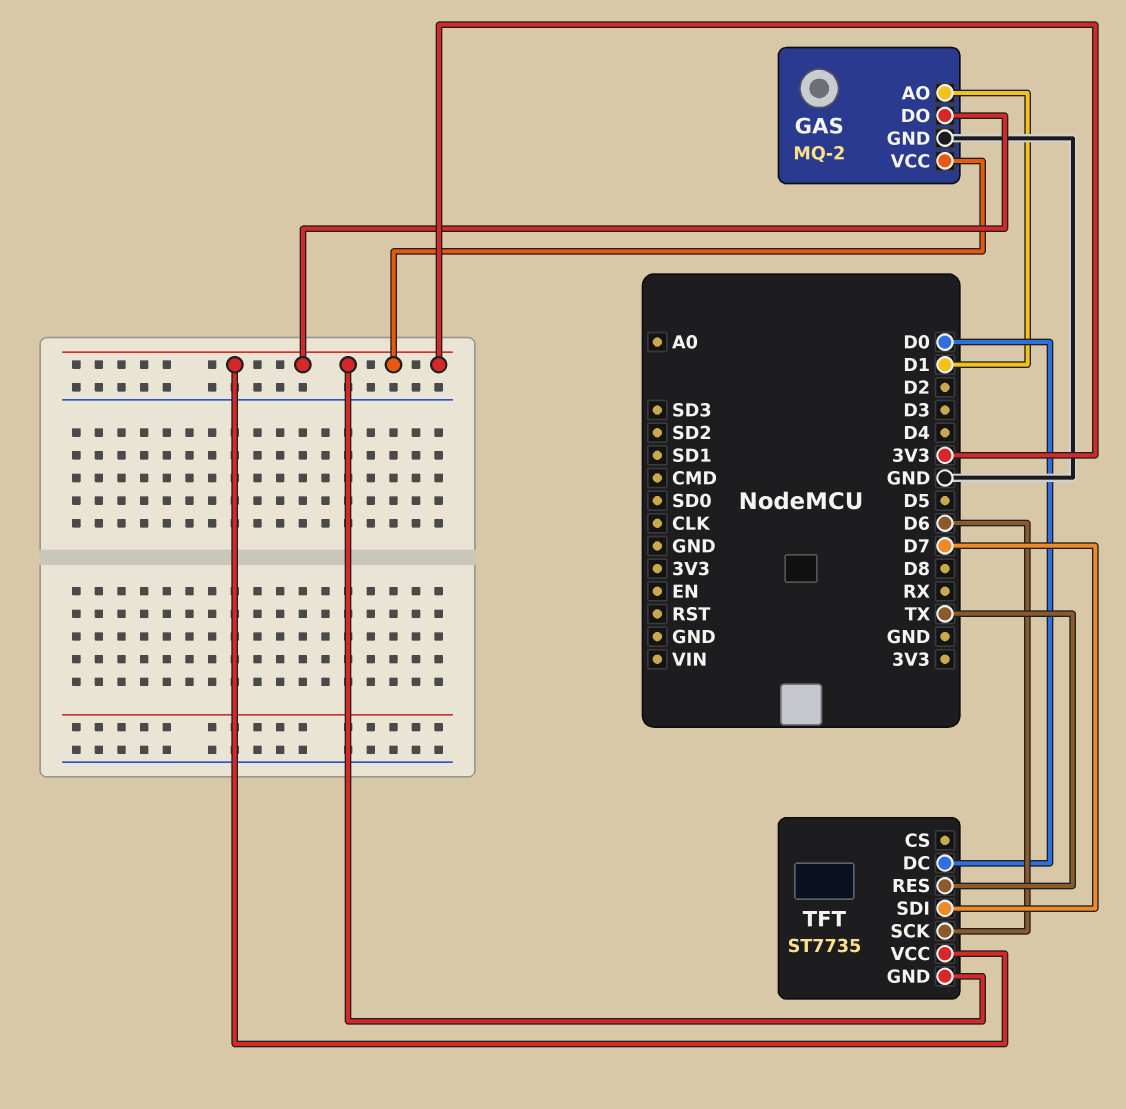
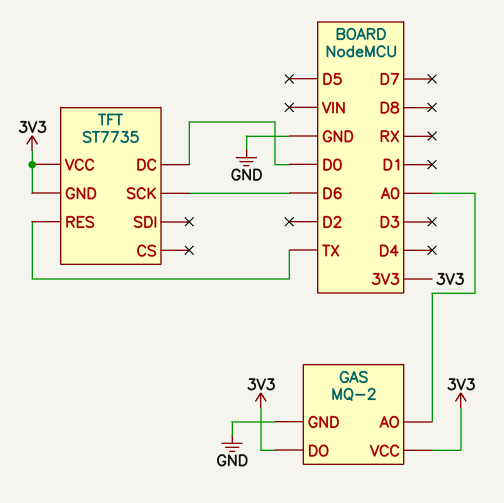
GAS pin AO: D1 -> A0
TFT pin SDI: D7 -> none

